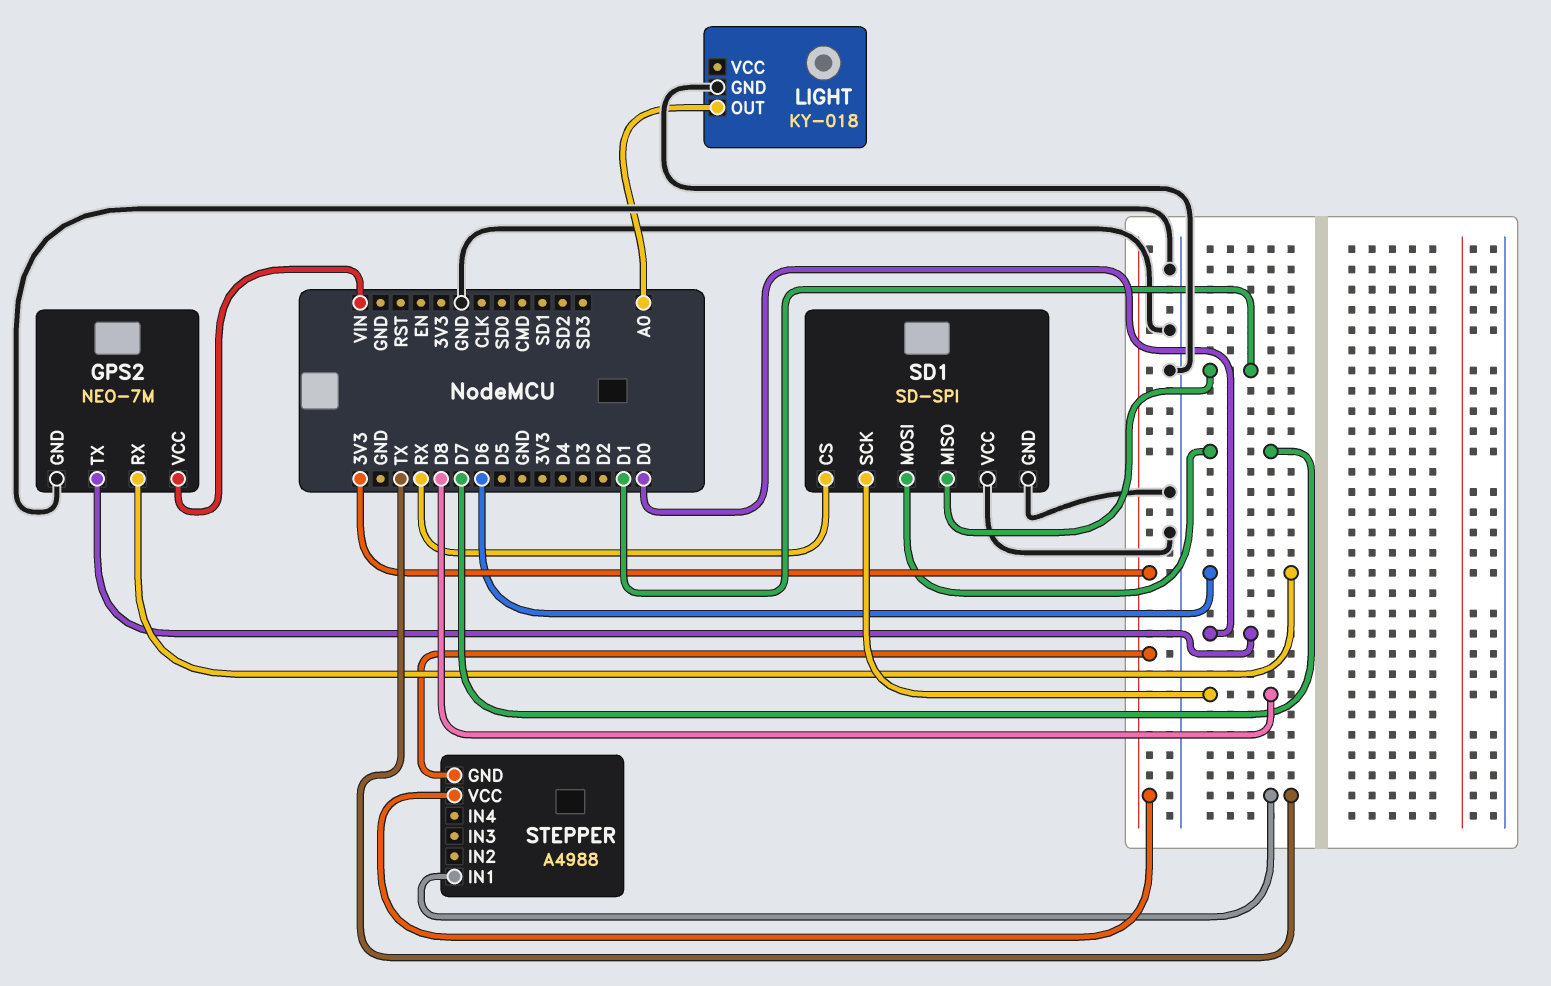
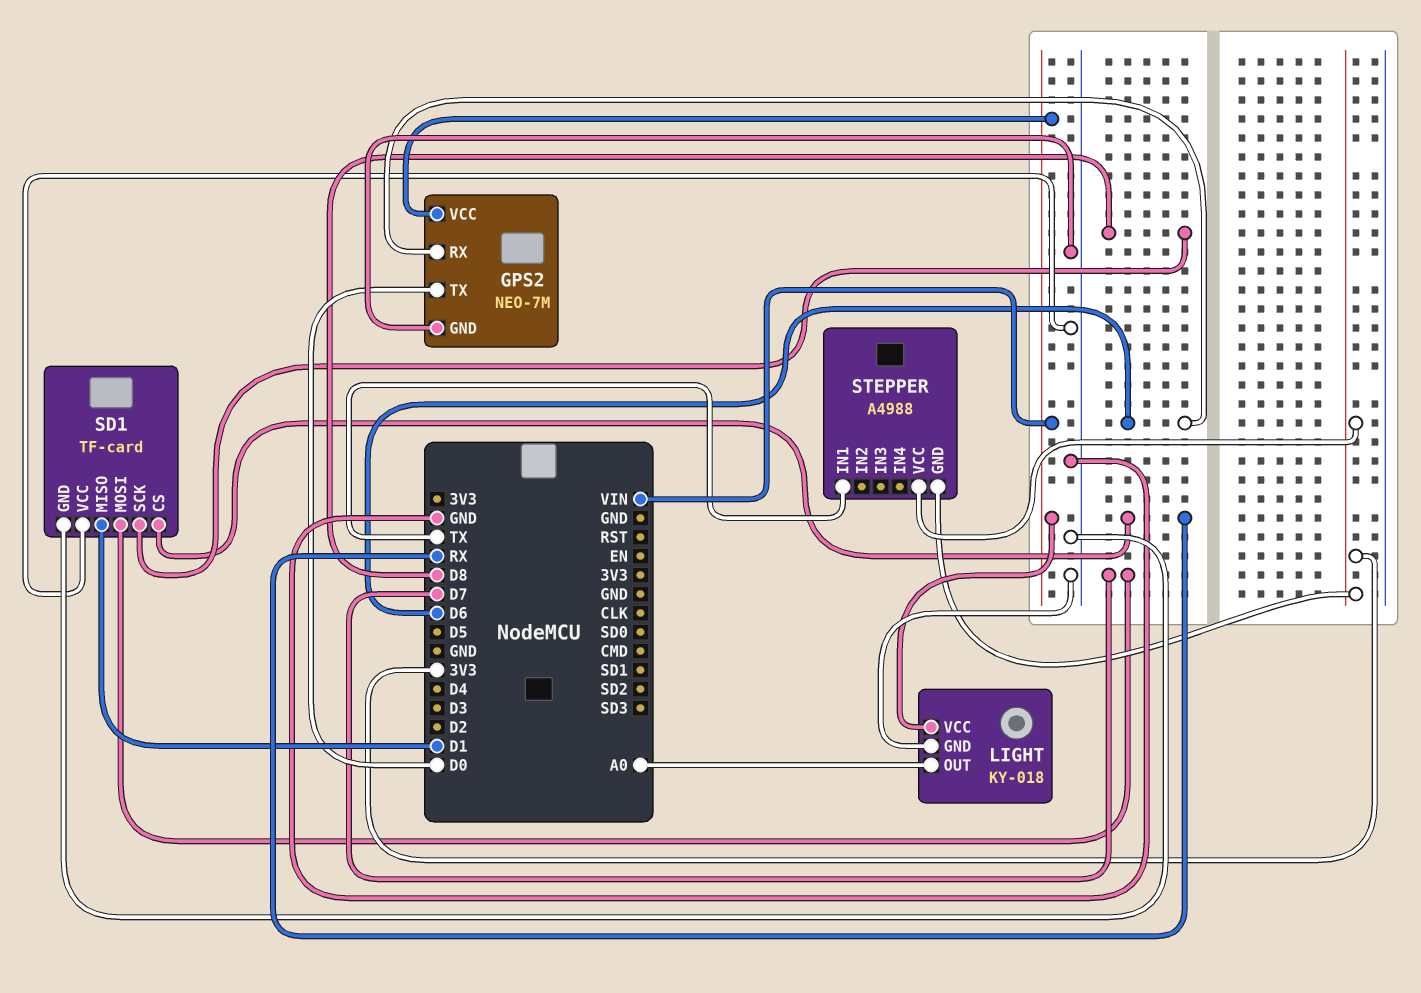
LIGHT pin VCC: none -> VIN
SD1: SD-SPI -> TF-card

